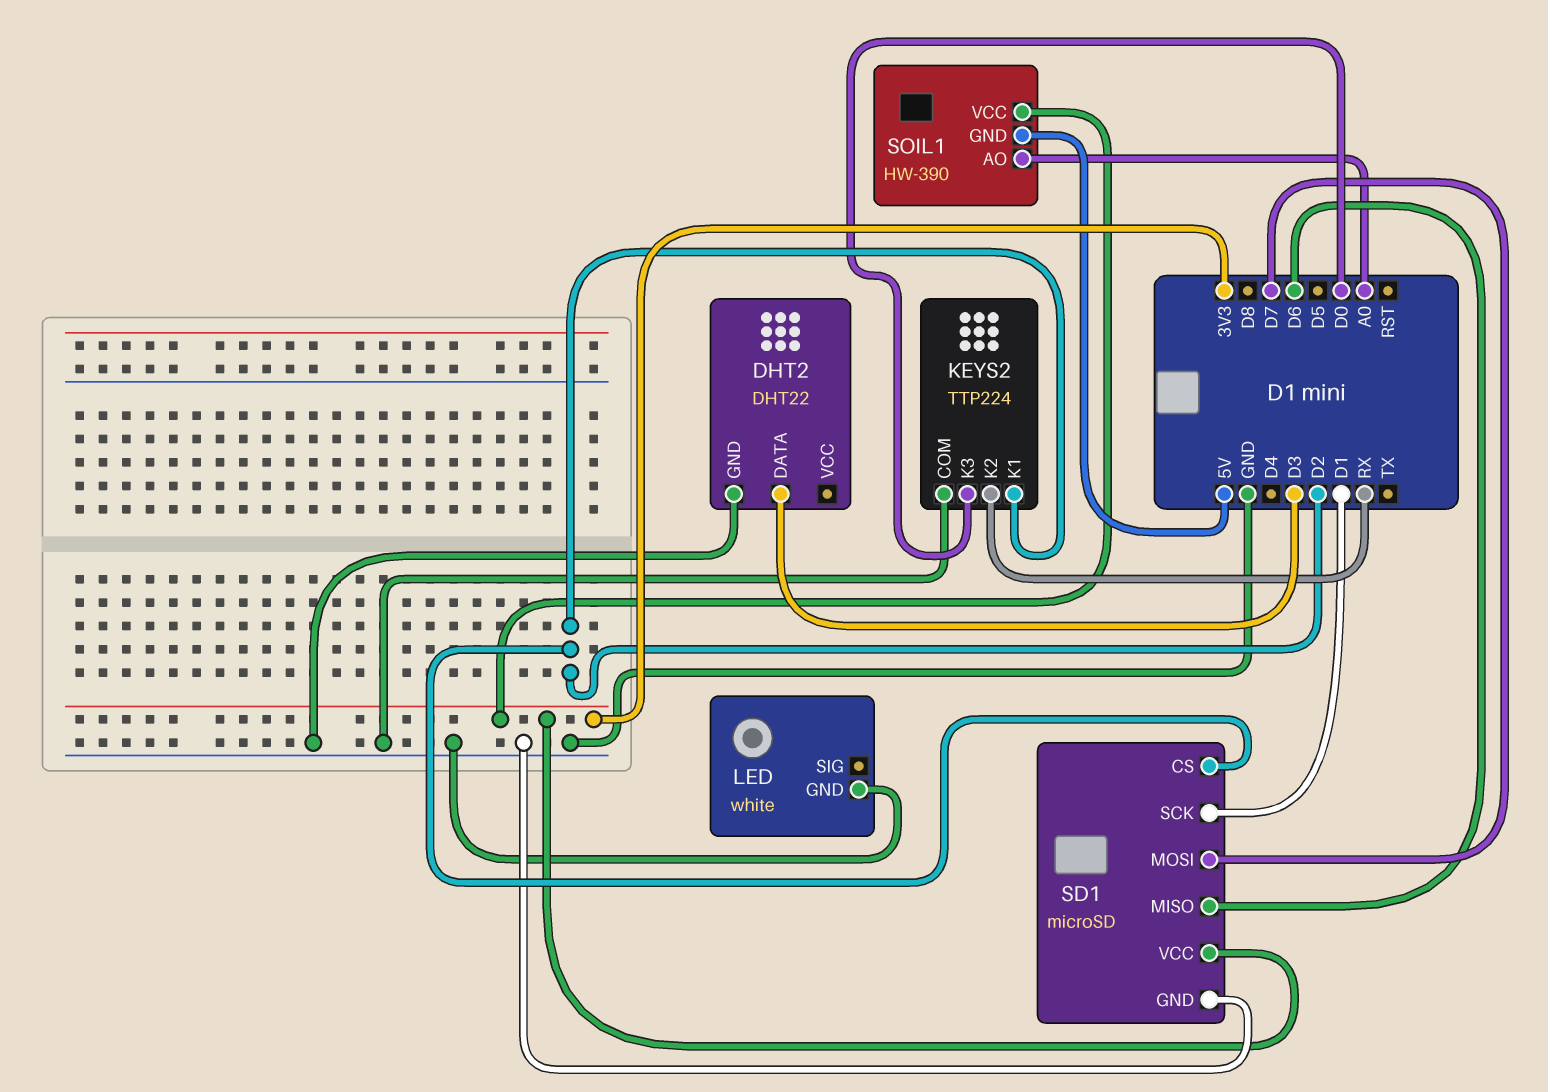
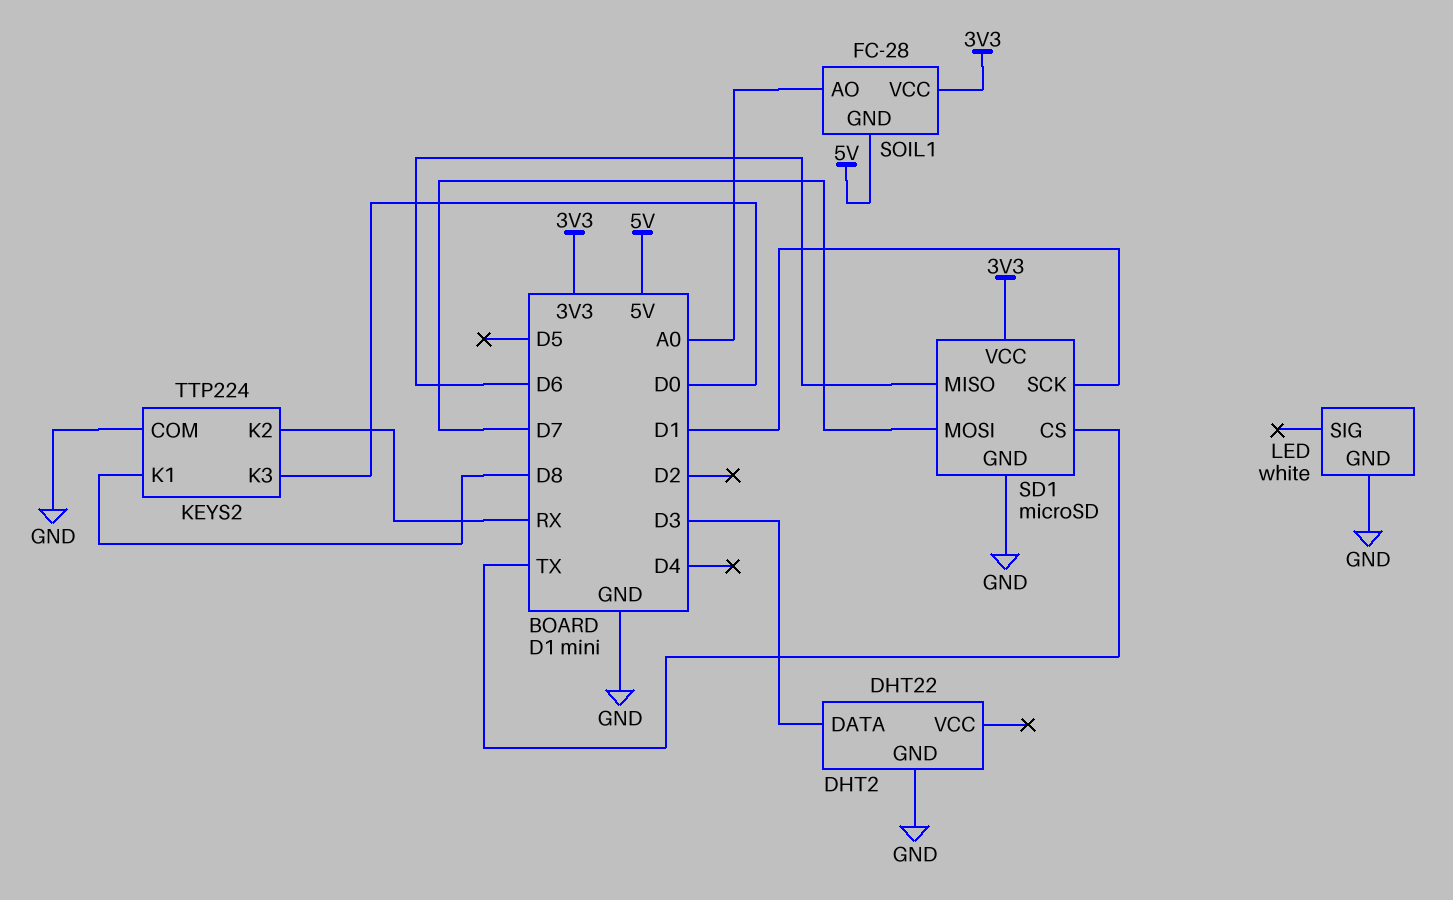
KEYS2 pin K1: D2 -> D8
SD1 pin CS: D2 -> TX
SOIL1: HW-390 -> FC-28

